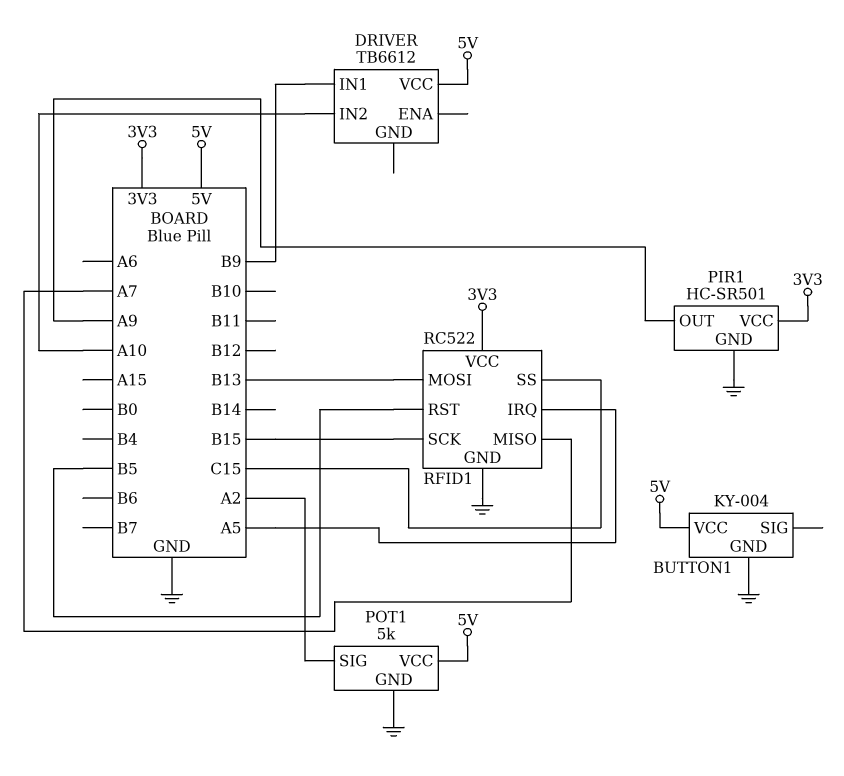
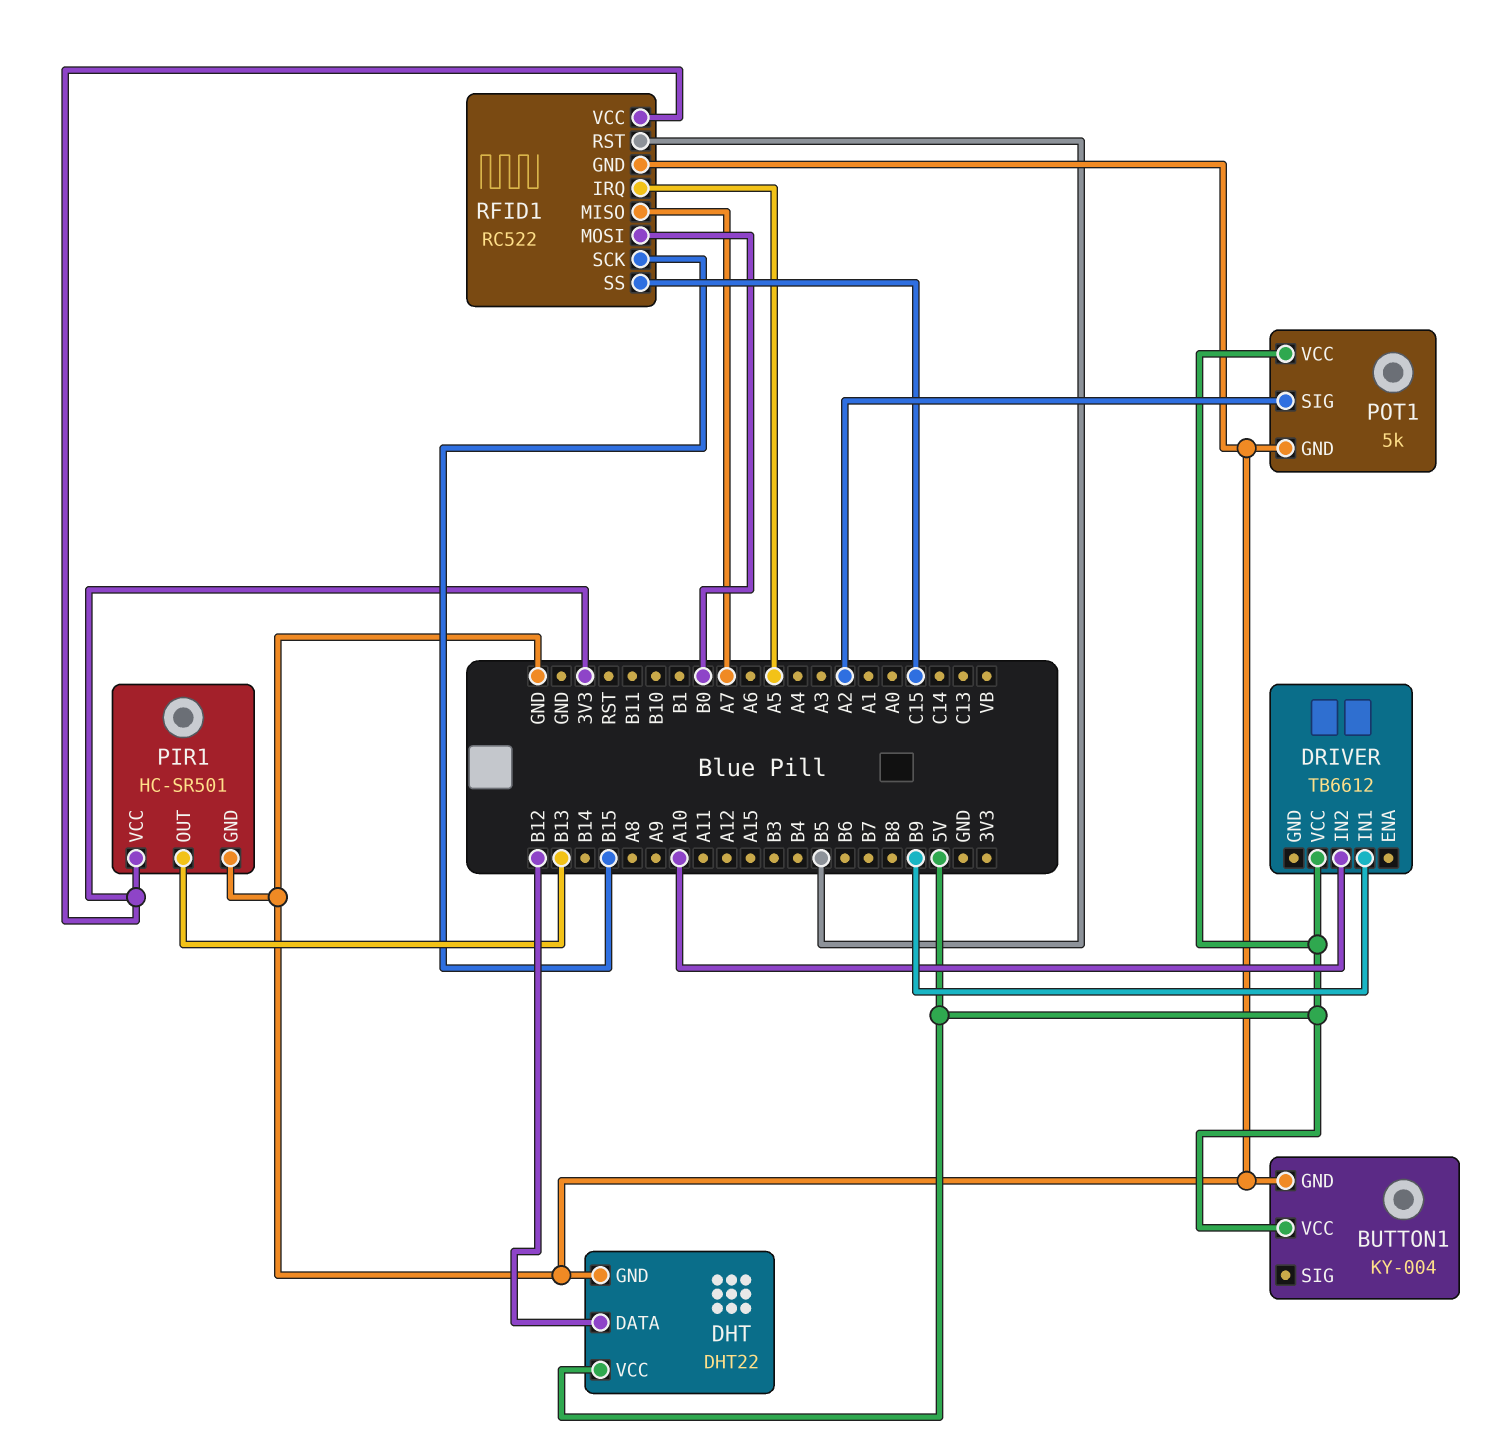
DHT: none -> DHT22
DHT pin DATA: none -> B12
DHT pin GND: none -> GND
DHT pin VCC: none -> 5V
PIR1 pin OUT: A9 -> B13
RFID1 pin MOSI: B13 -> B0

